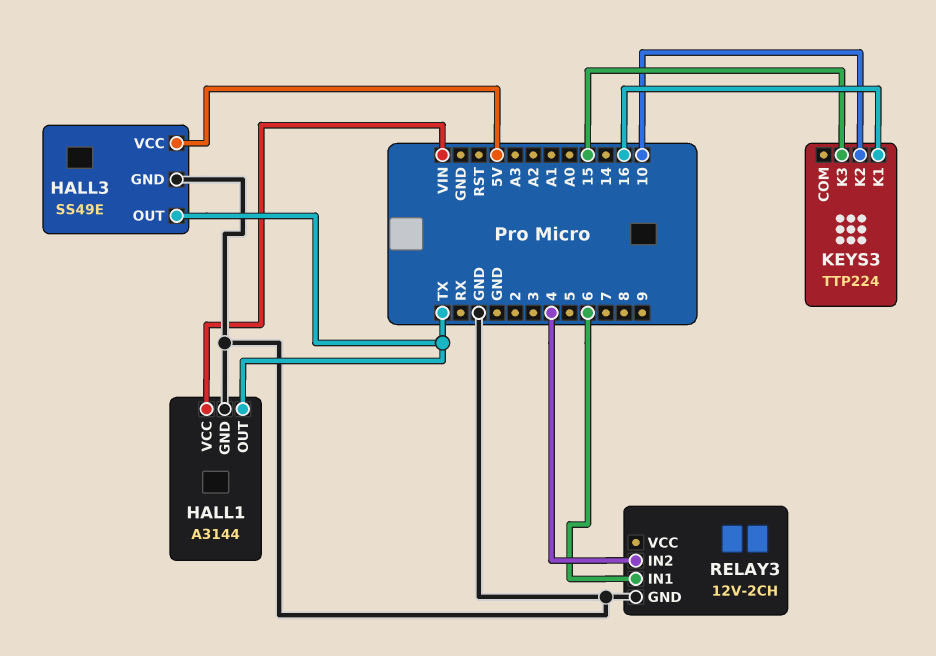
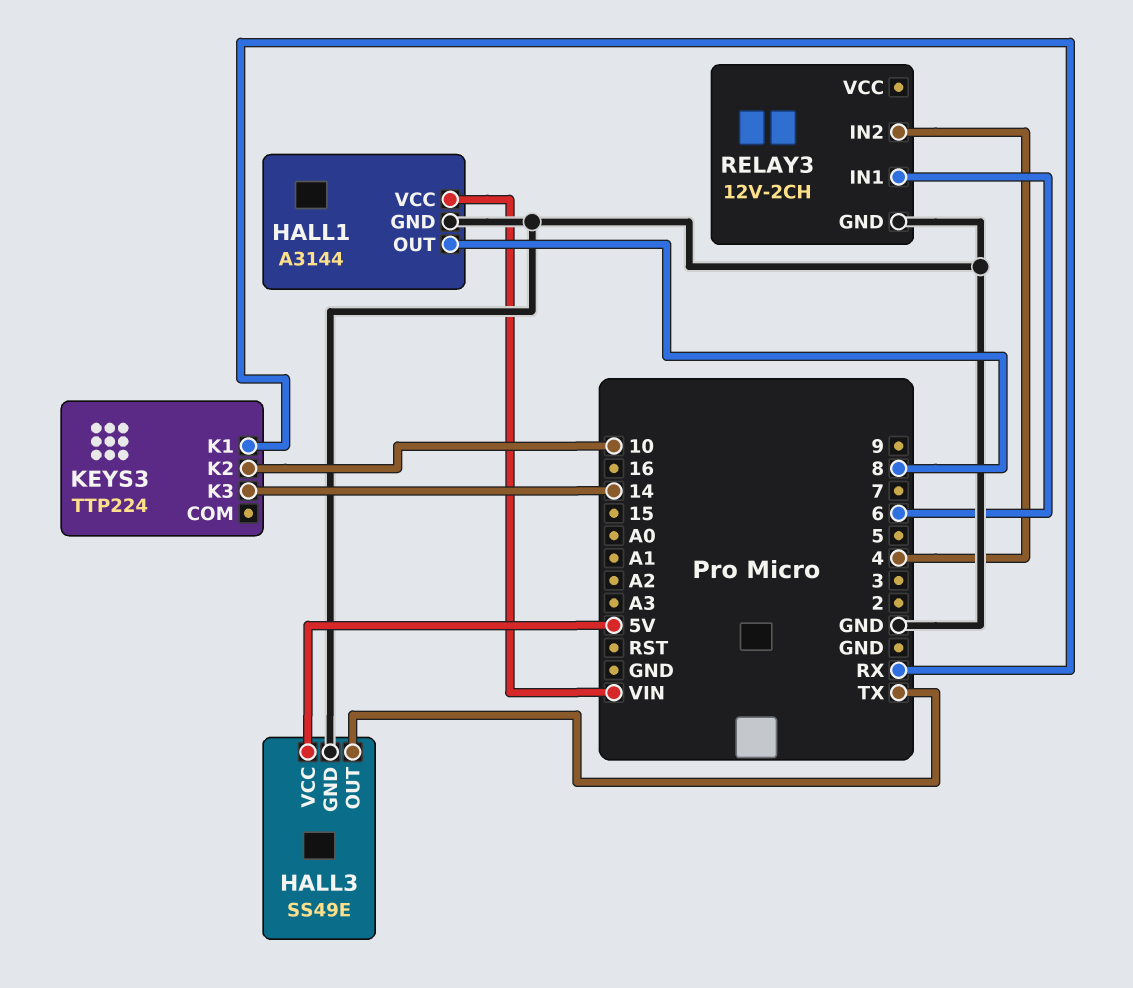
HALL1 pin OUT: TX -> 8
KEYS3 pin K1: 16 -> RX
KEYS3 pin K3: 15 -> 14

